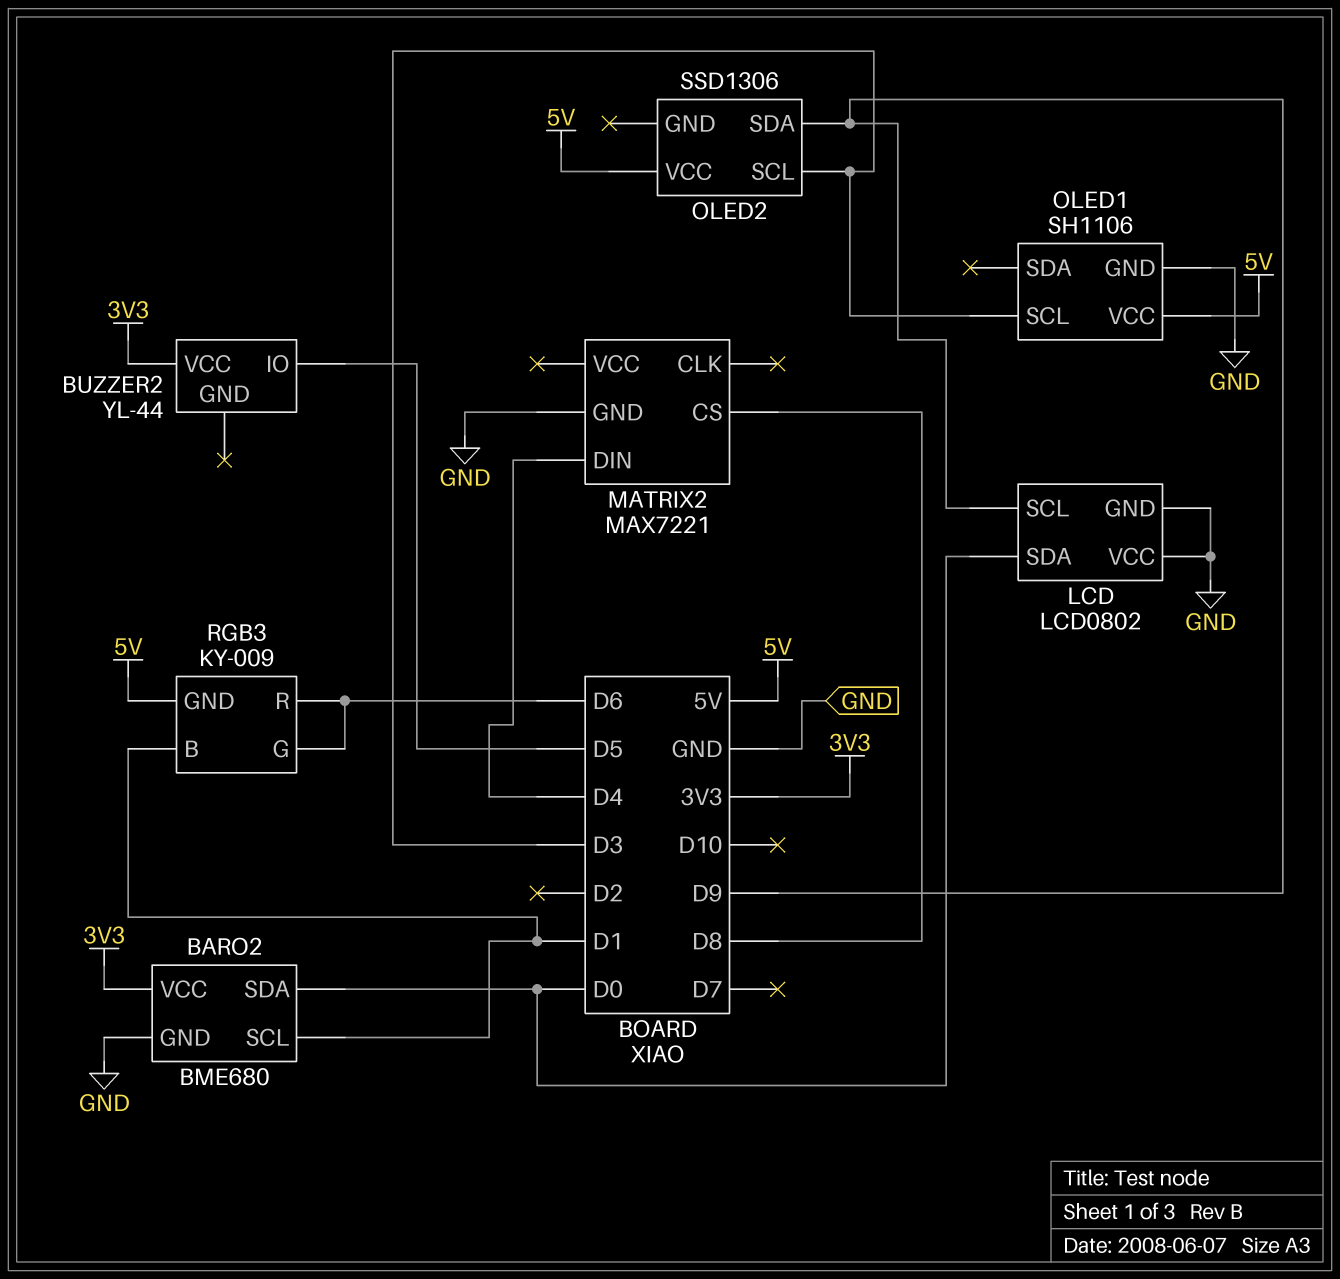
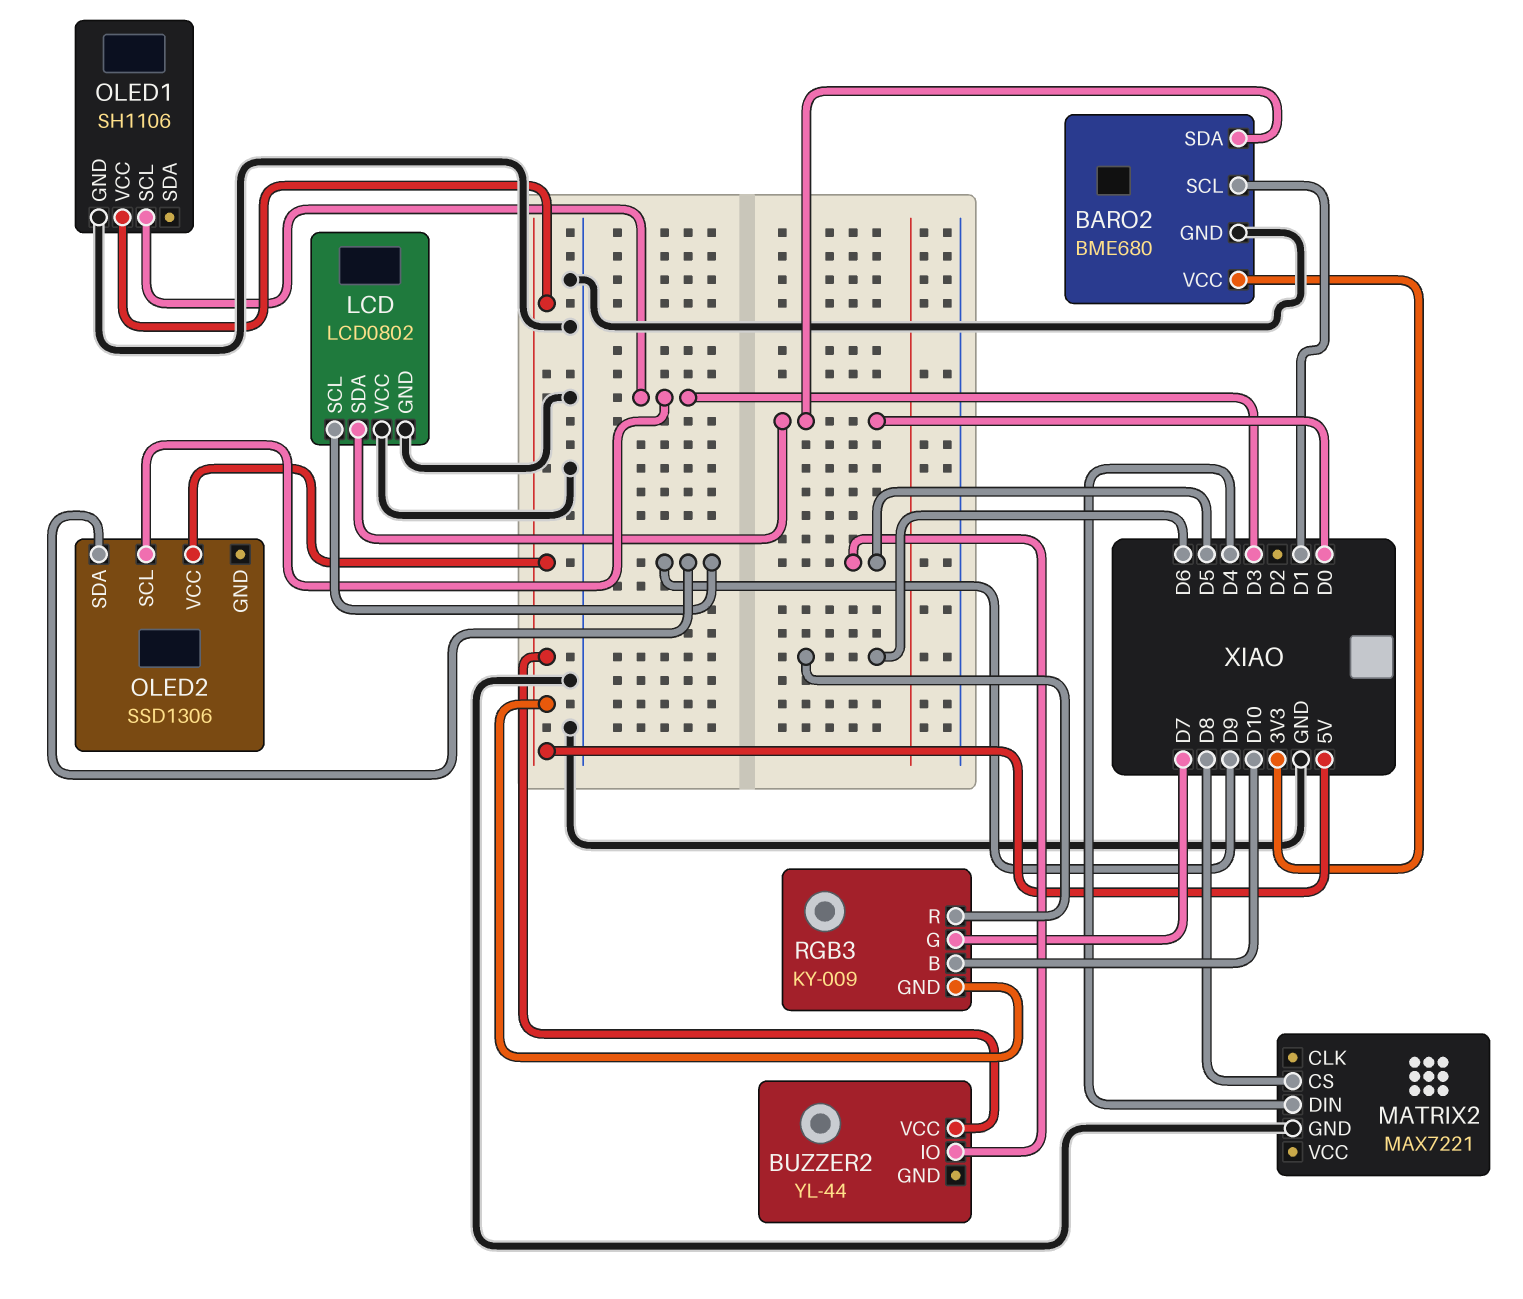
BUZZER2 pin VCC: 3V3 -> 5V
RGB3 pin B: D1 -> D10
RGB3 pin G: D6 -> D7

